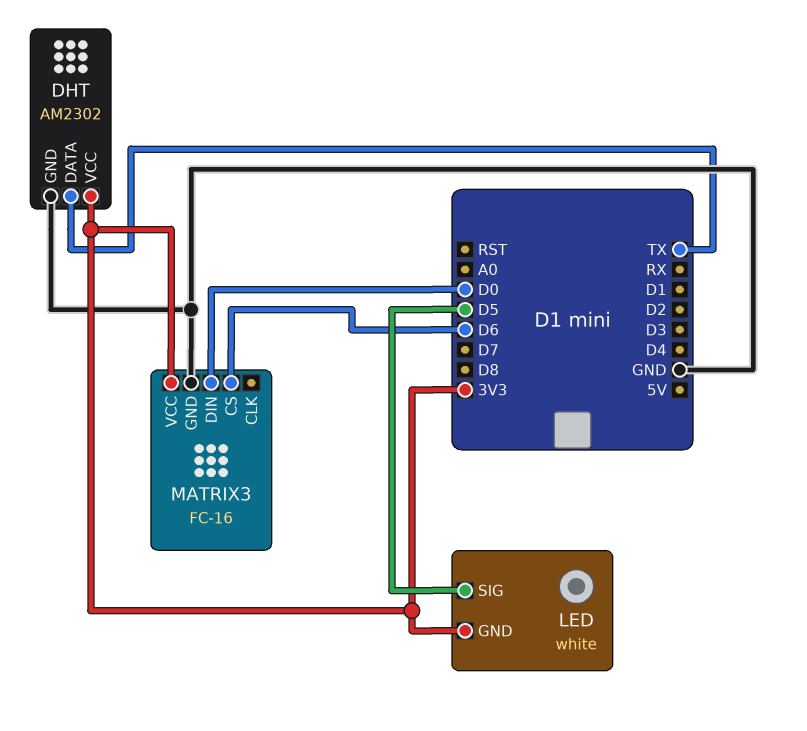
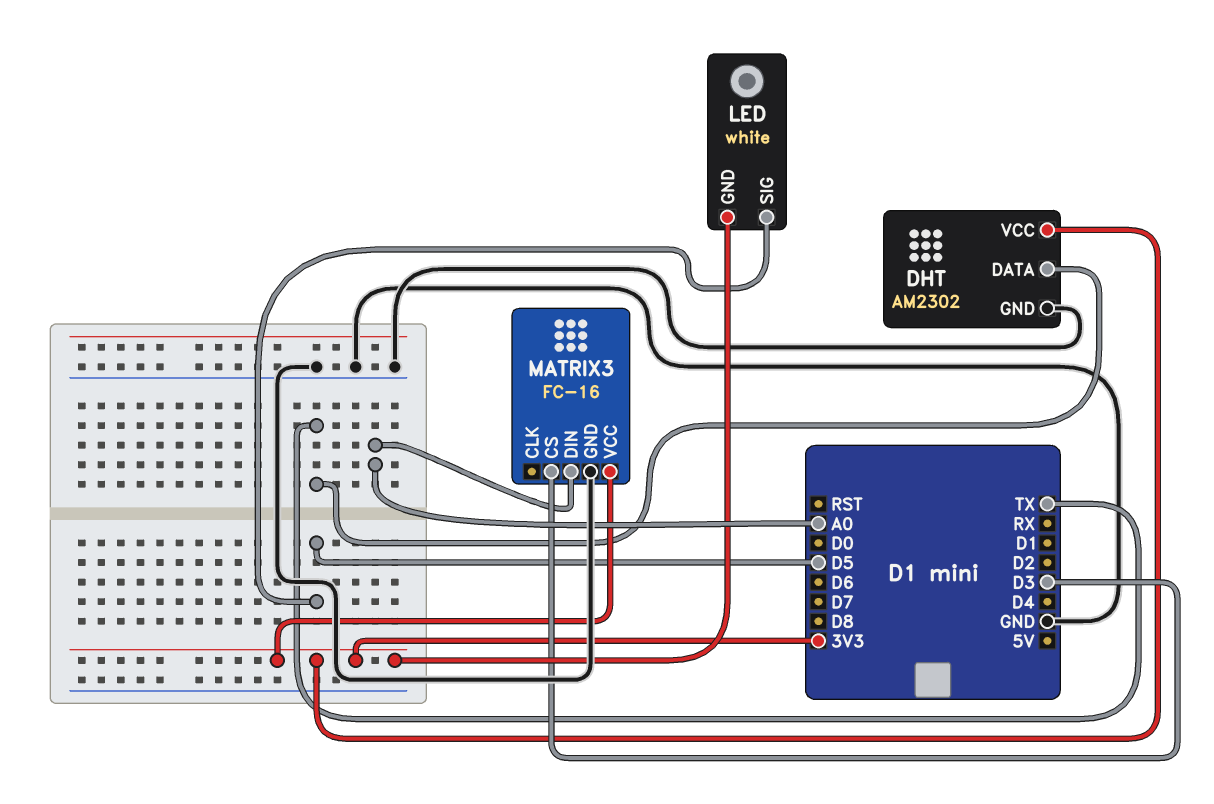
MATRIX3 pin CS: D6 -> D3
MATRIX3 pin DIN: D0 -> A0

